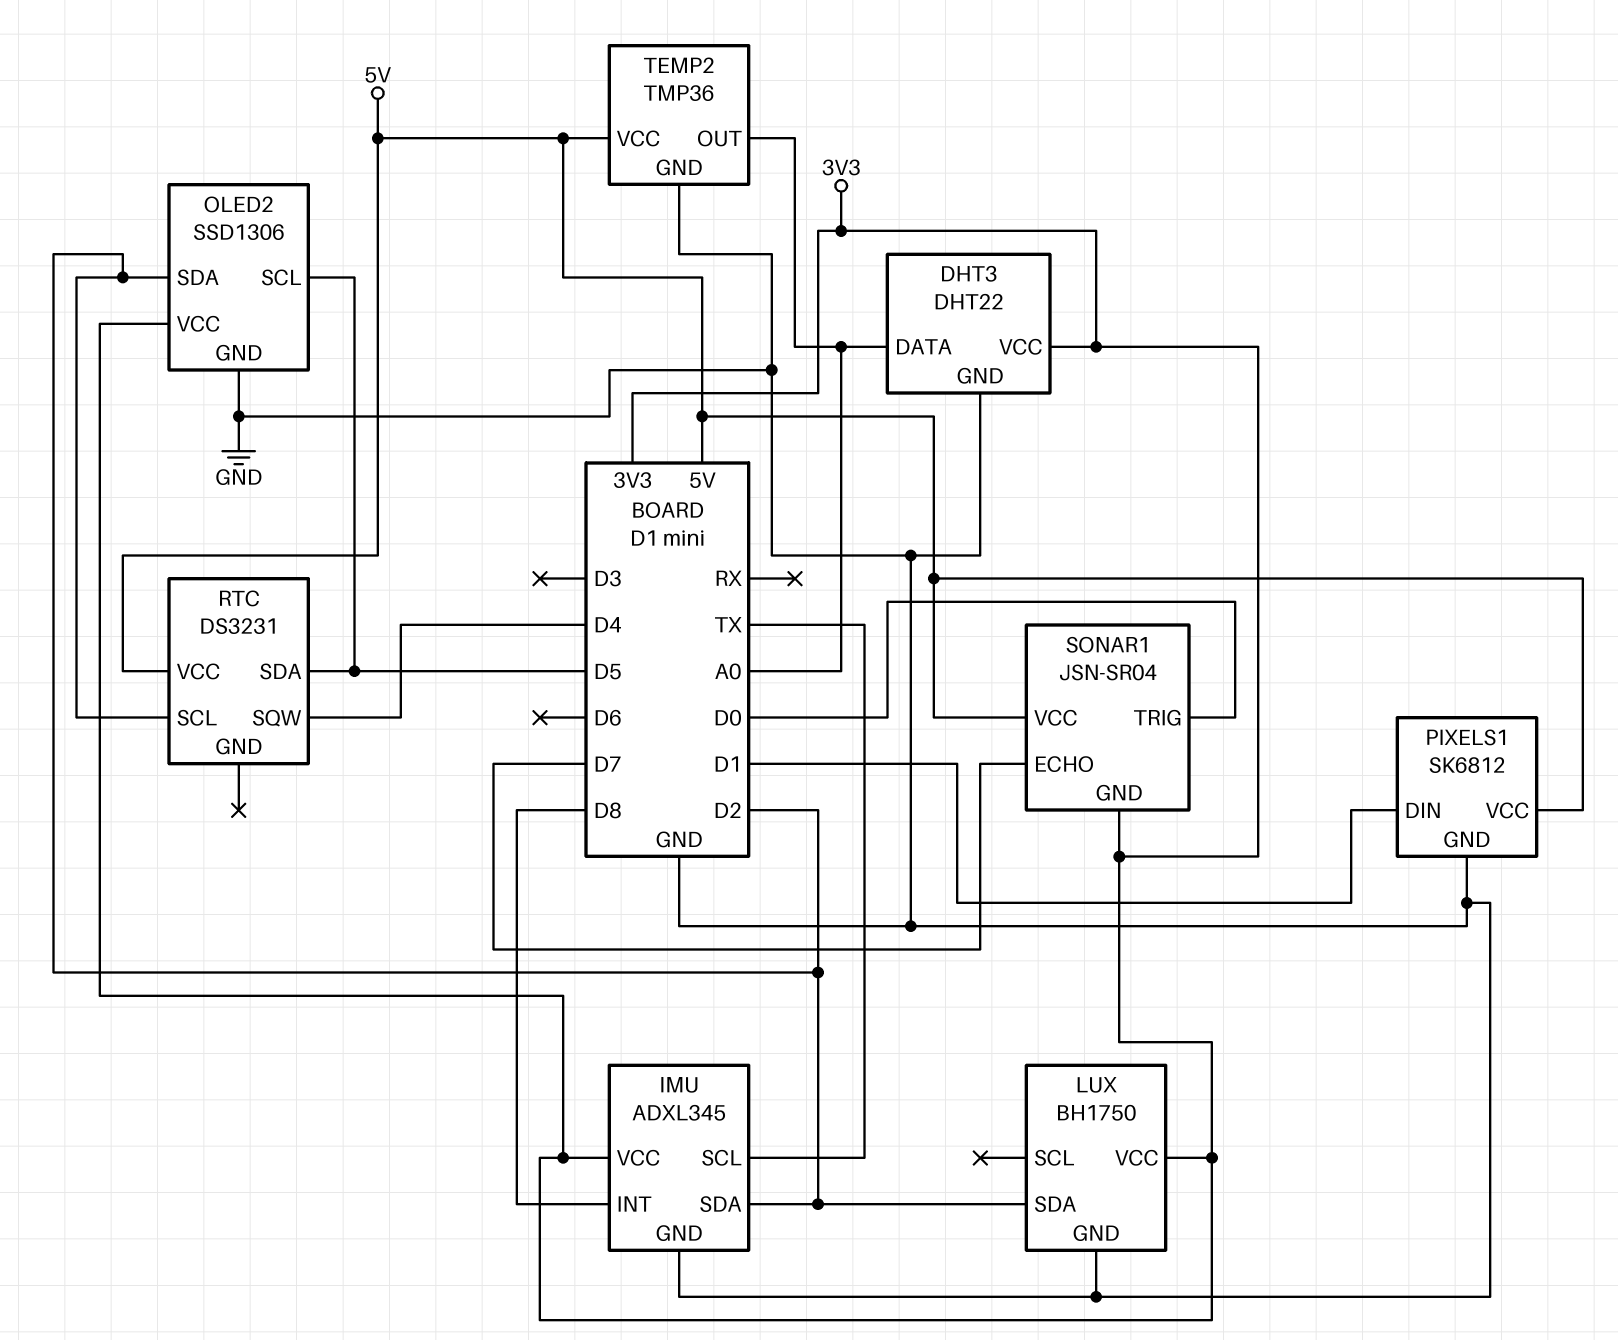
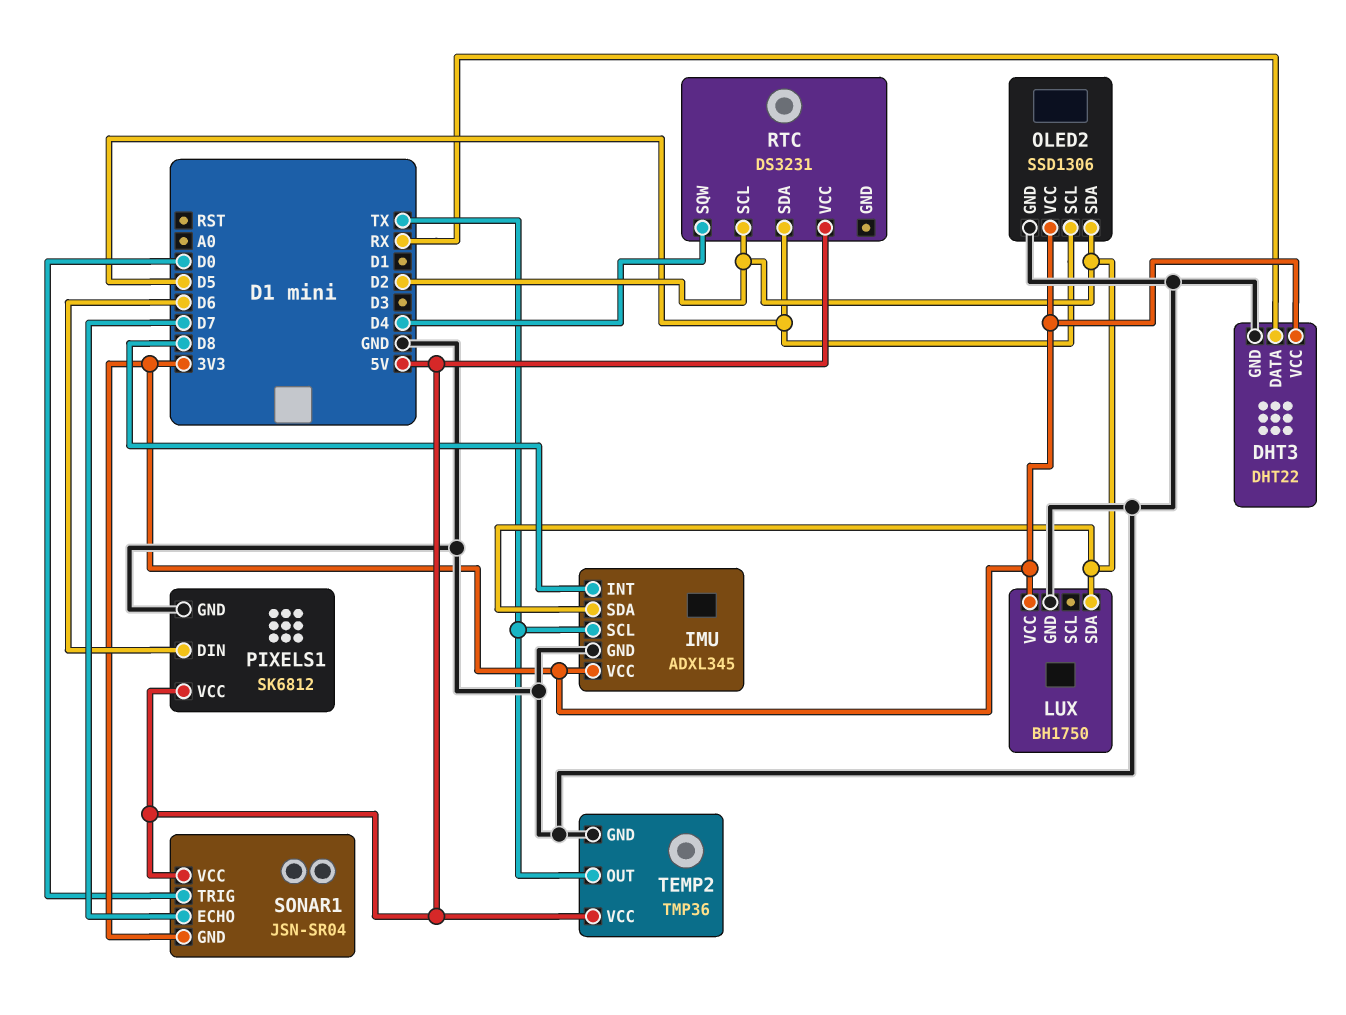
DHT3 pin DATA: A0 -> RX
PIXELS1 pin DIN: D1 -> D6
TEMP2 pin OUT: A0 -> TX

